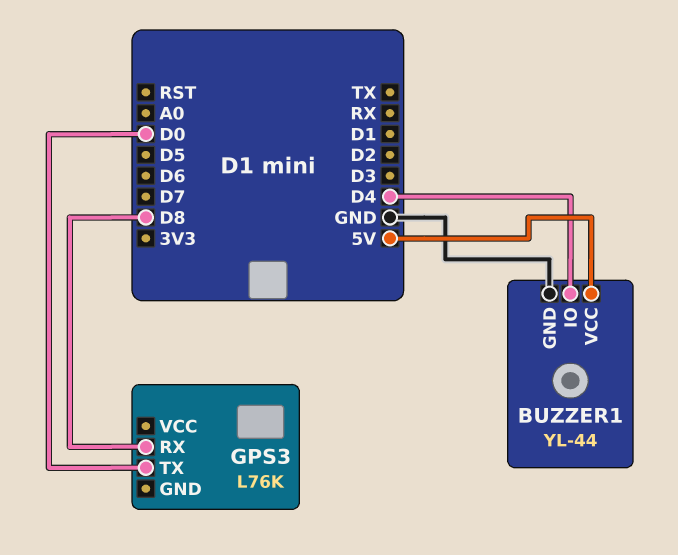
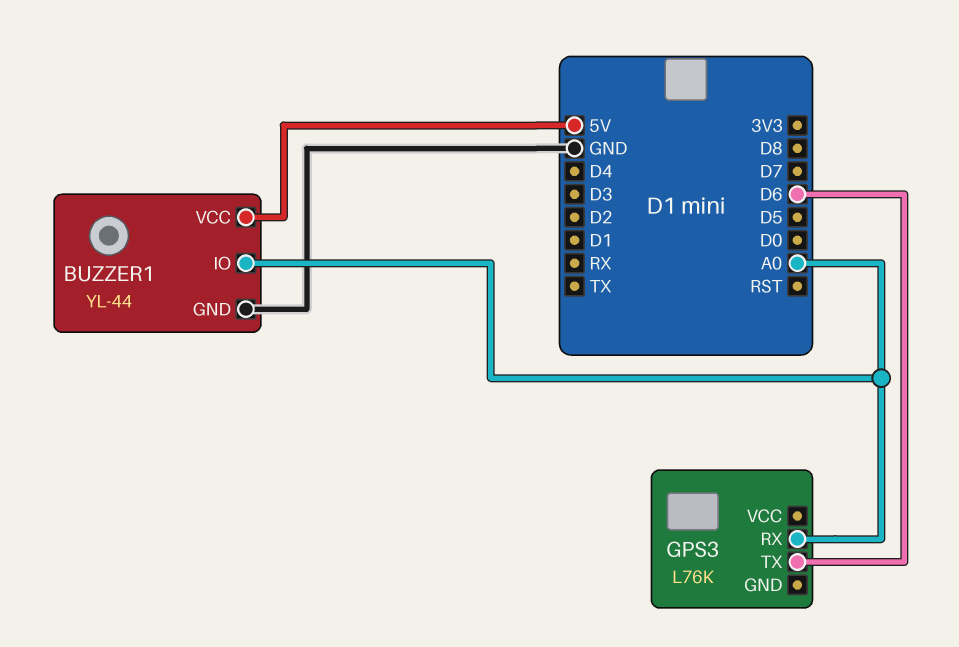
BUZZER1 pin IO: D4 -> A0
GPS3 pin RX: D8 -> A0
GPS3 pin TX: D0 -> D6

